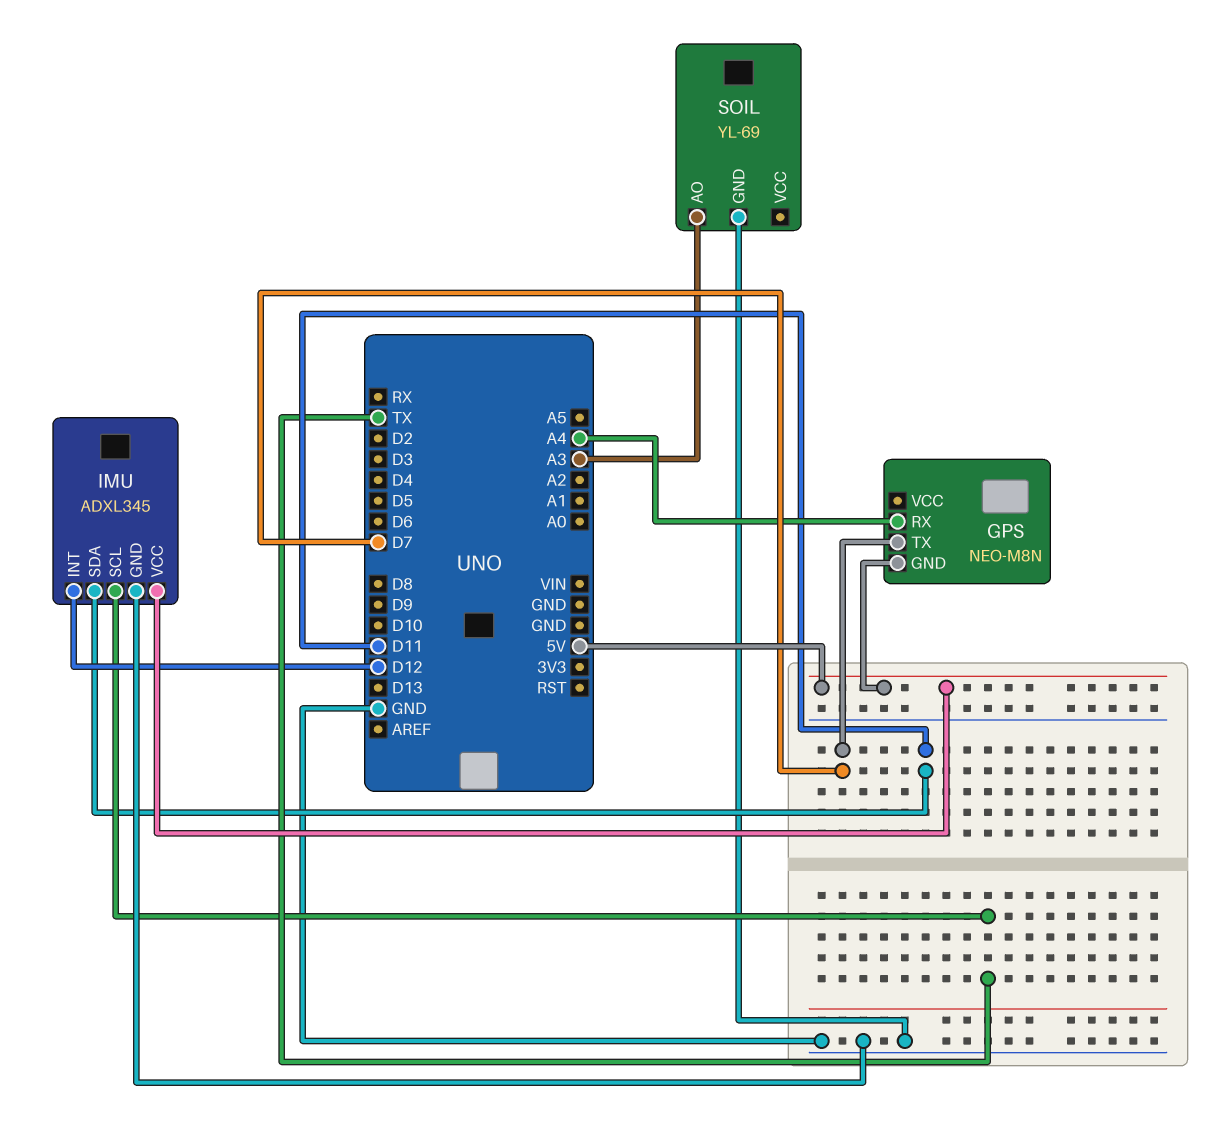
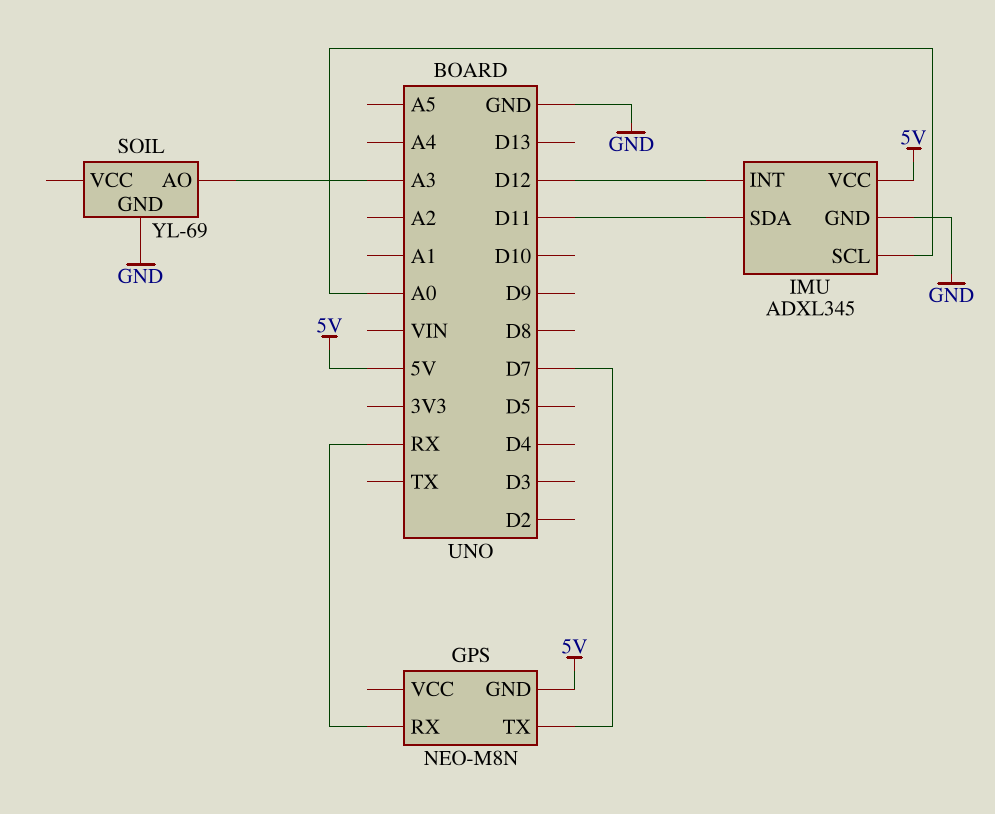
GPS pin RX: A4 -> RX
IMU pin SCL: TX -> A0

